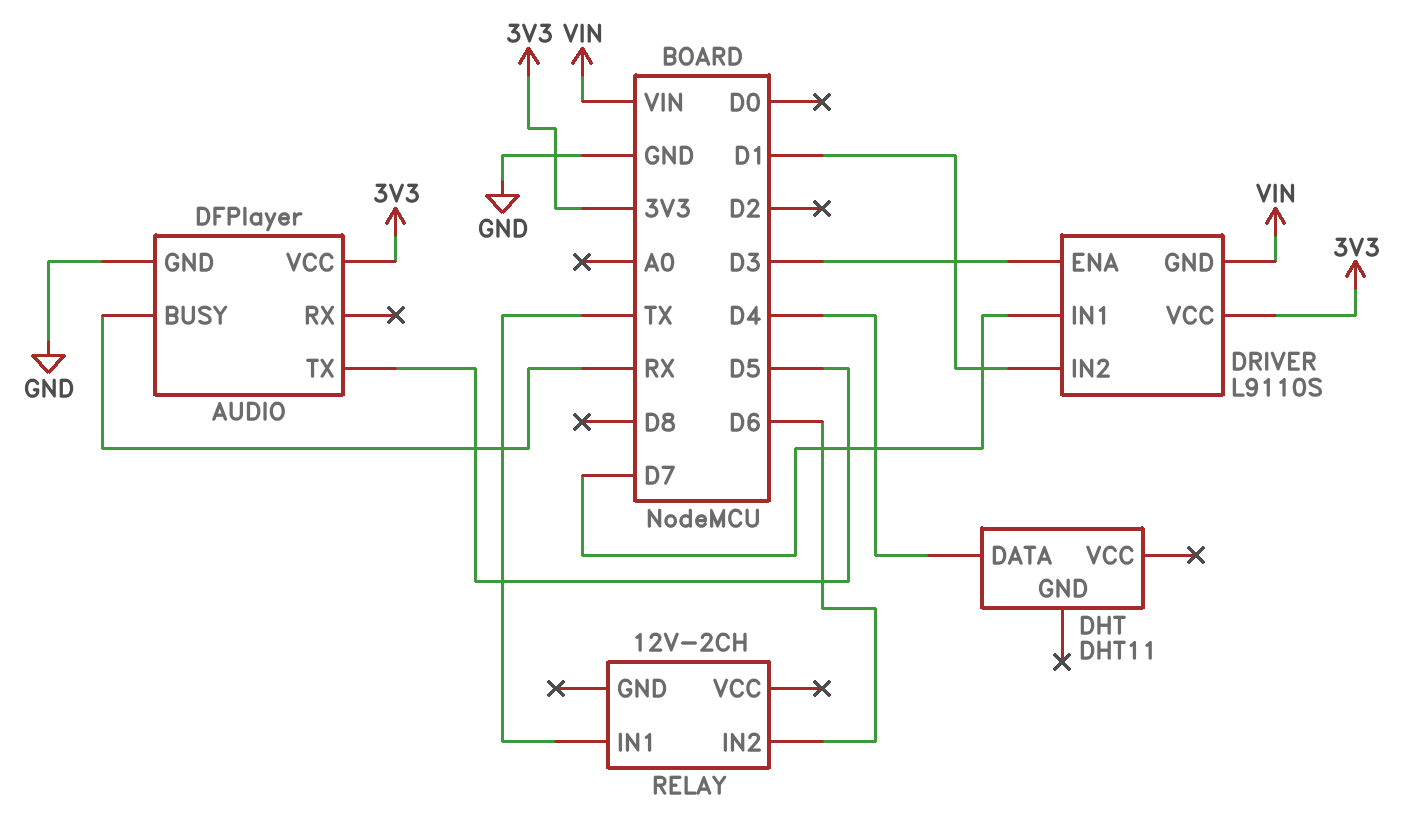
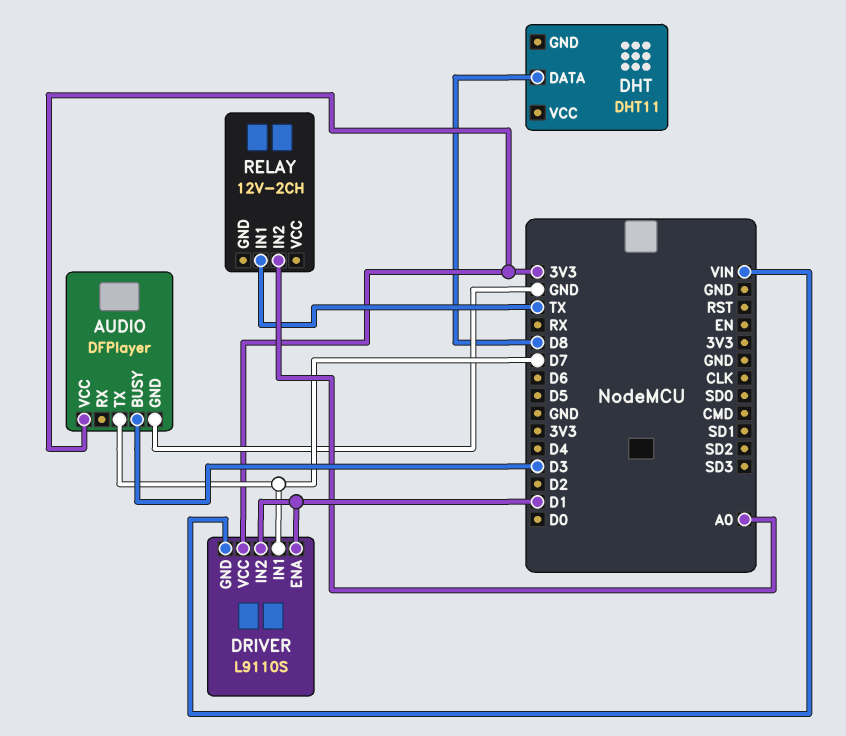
AUDIO pin BUSY: RX -> D3
AUDIO pin TX: D5 -> D7
DHT pin DATA: D4 -> D8
DRIVER pin ENA: D3 -> D1
RELAY pin IN2: D6 -> A0

